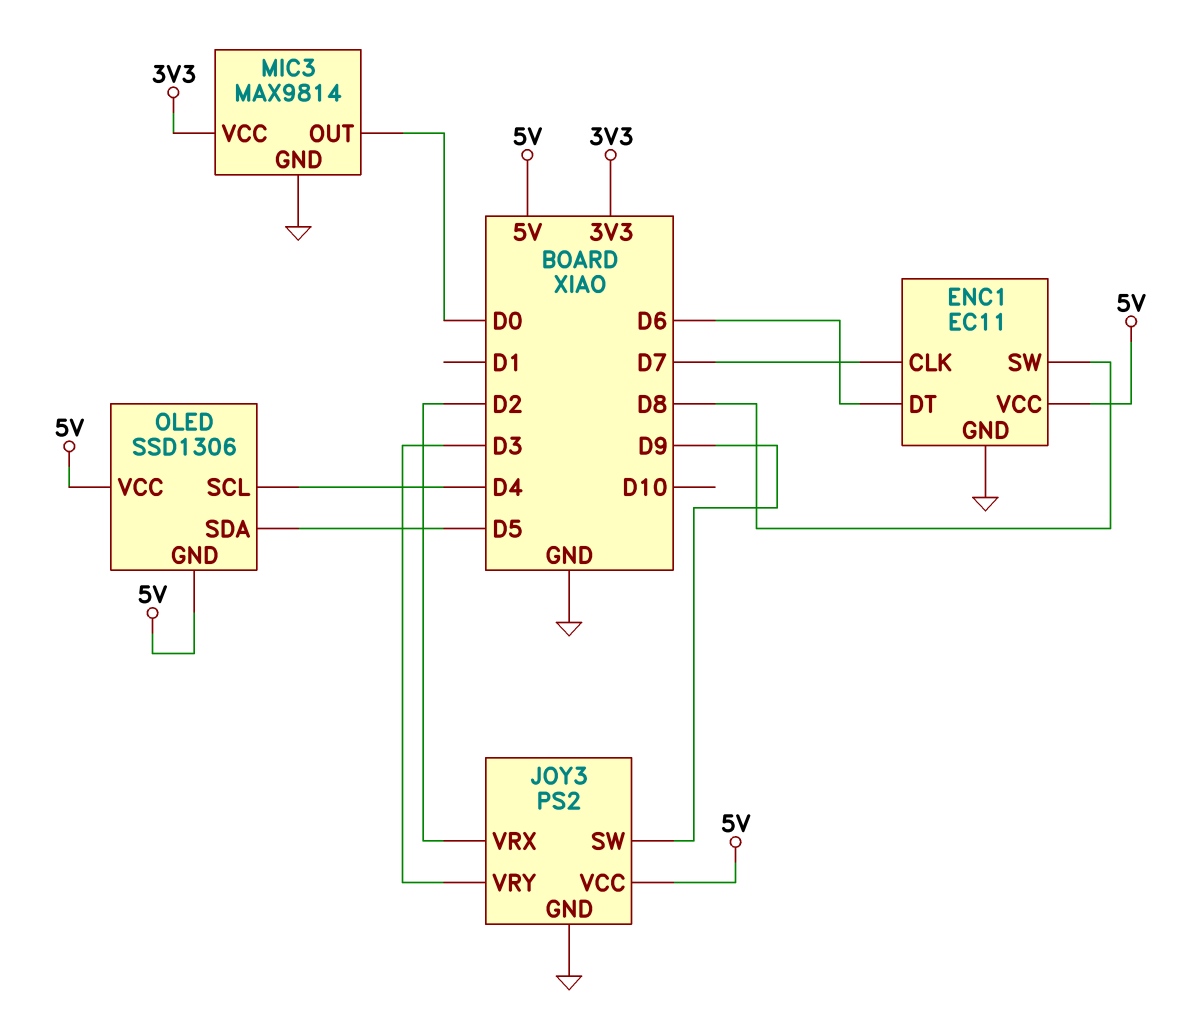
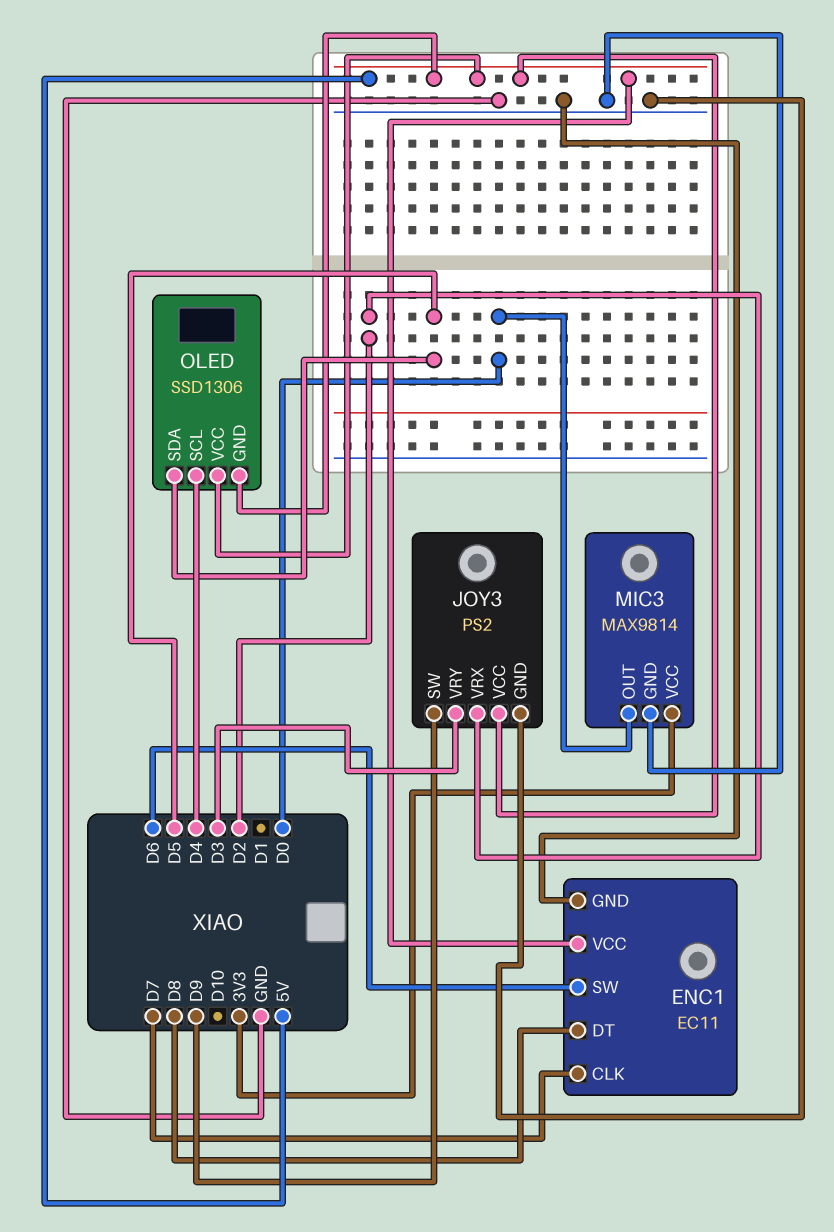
ENC1 pin DT: D6 -> D8
ENC1 pin SW: D8 -> D6

